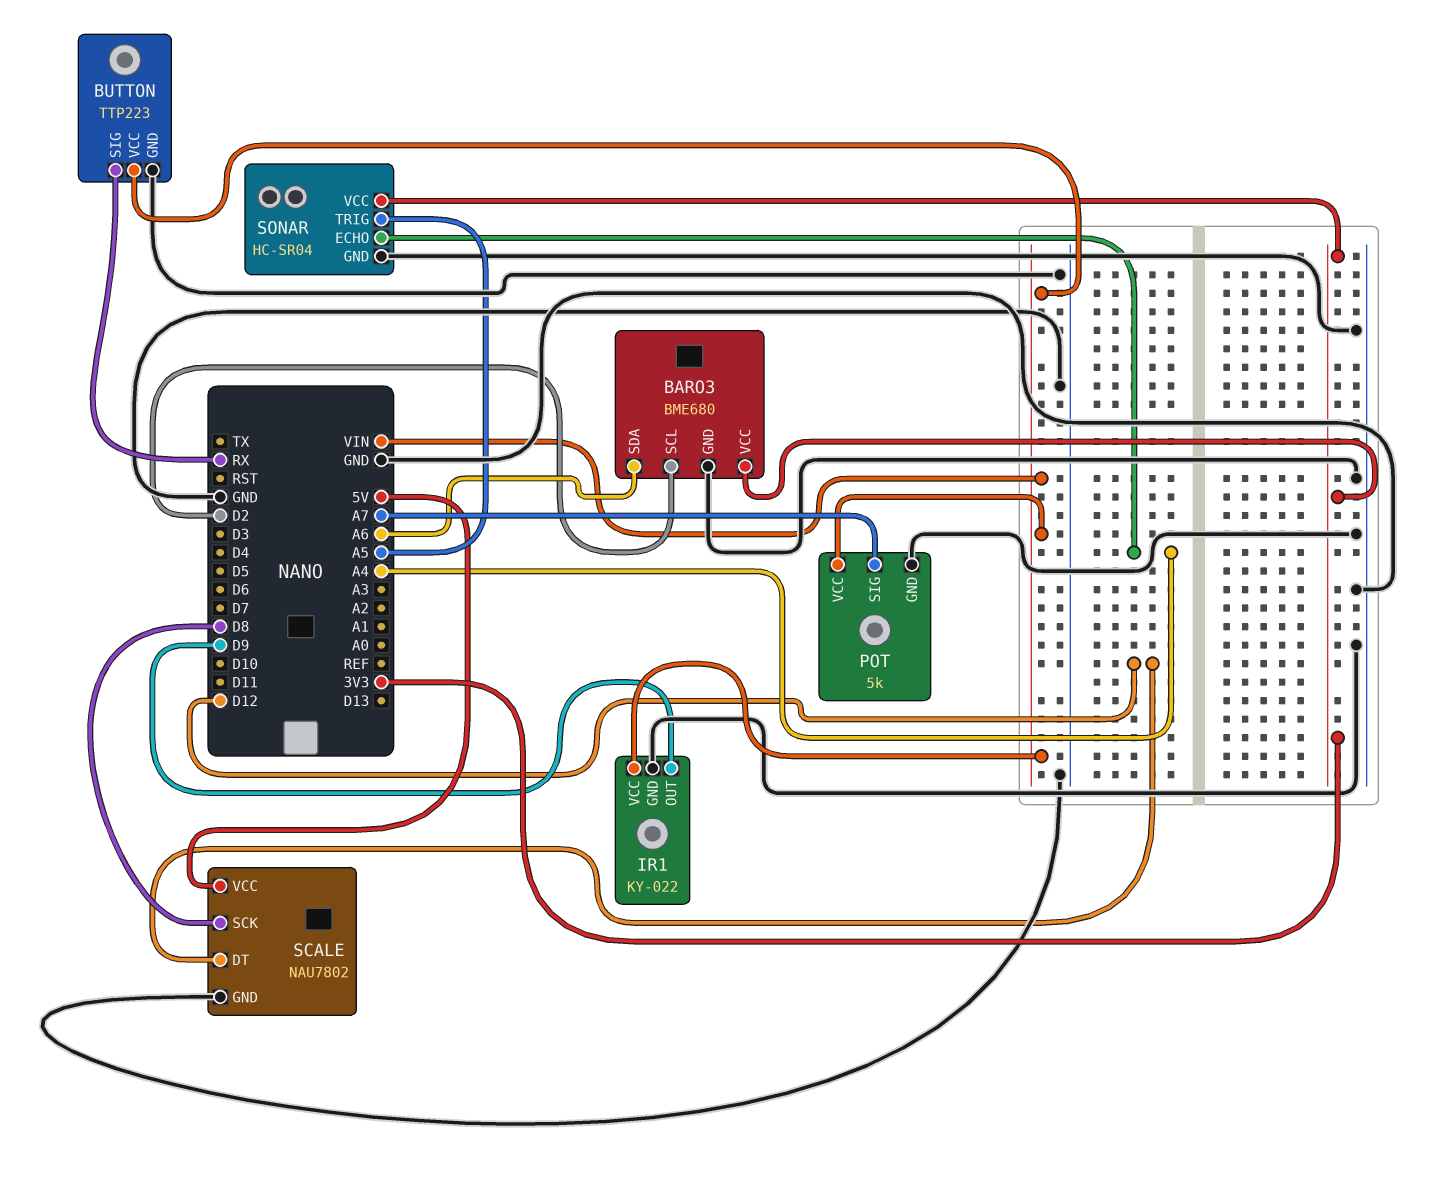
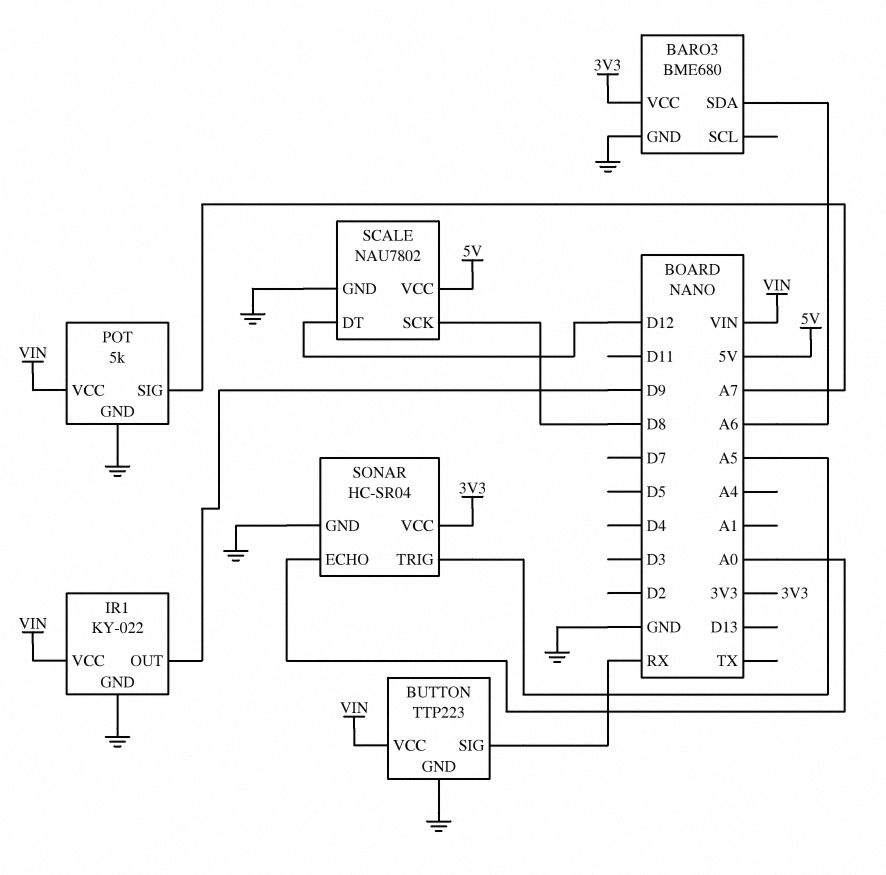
BARO3 pin SCL: D2 -> none
SONAR pin ECHO: A4 -> A0

